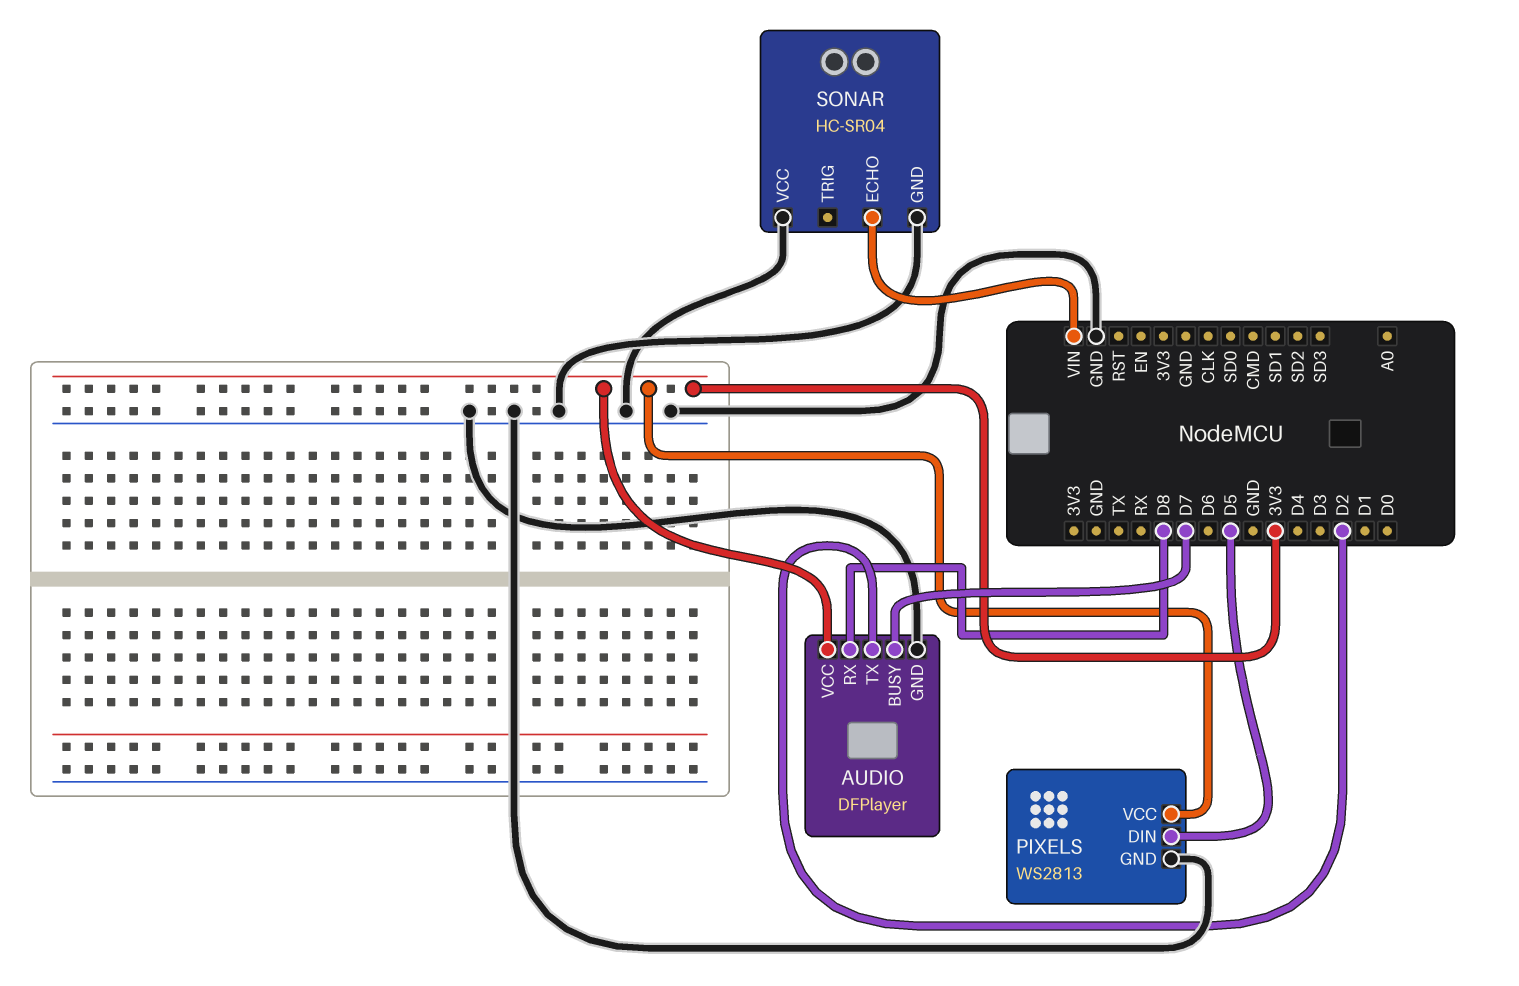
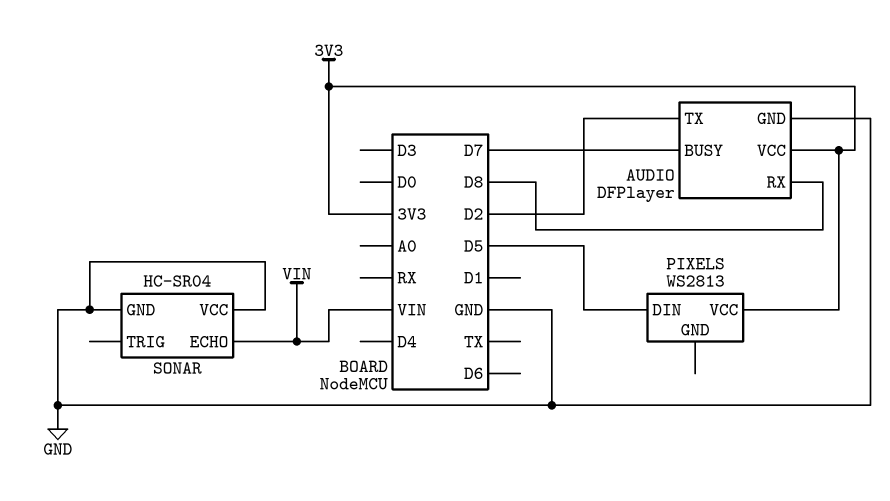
PIXELS pin GND: GND -> none

